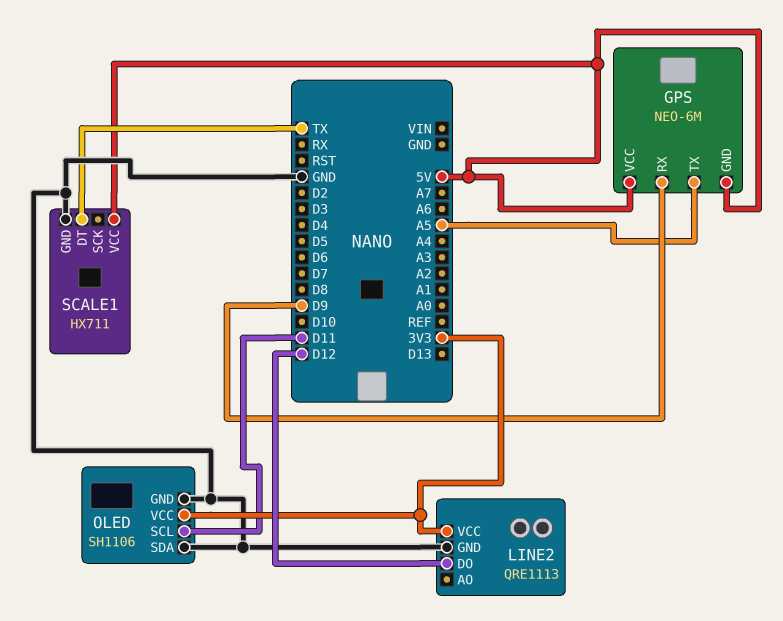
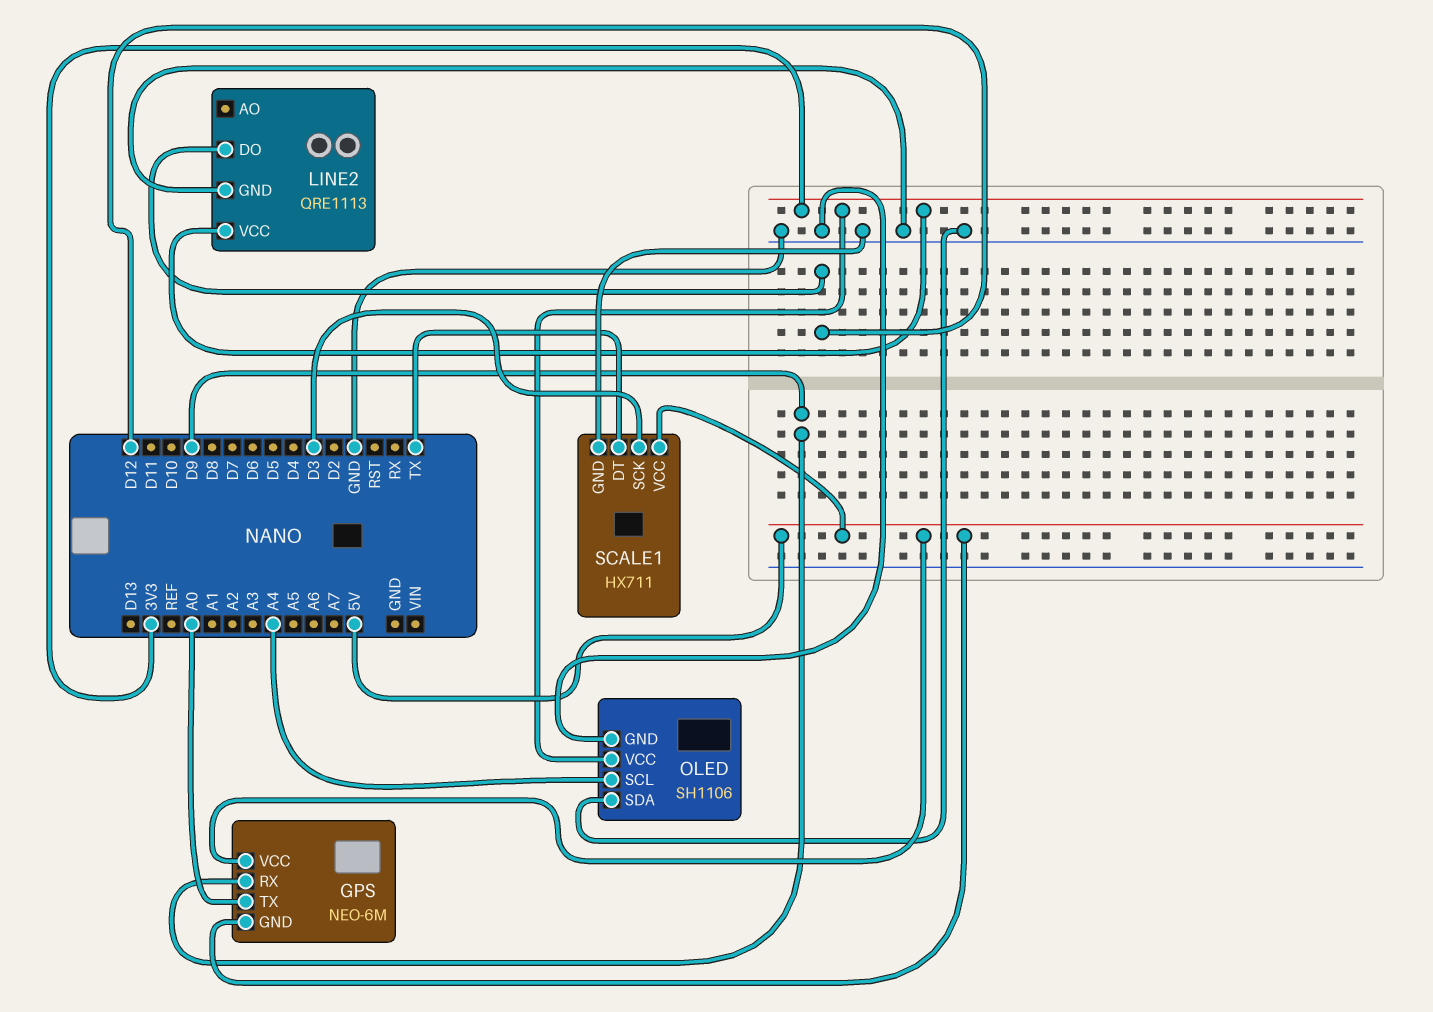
GPS pin TX: A5 -> A0
OLED pin SCL: D11 -> A4
SCALE1 pin SCK: none -> D3

